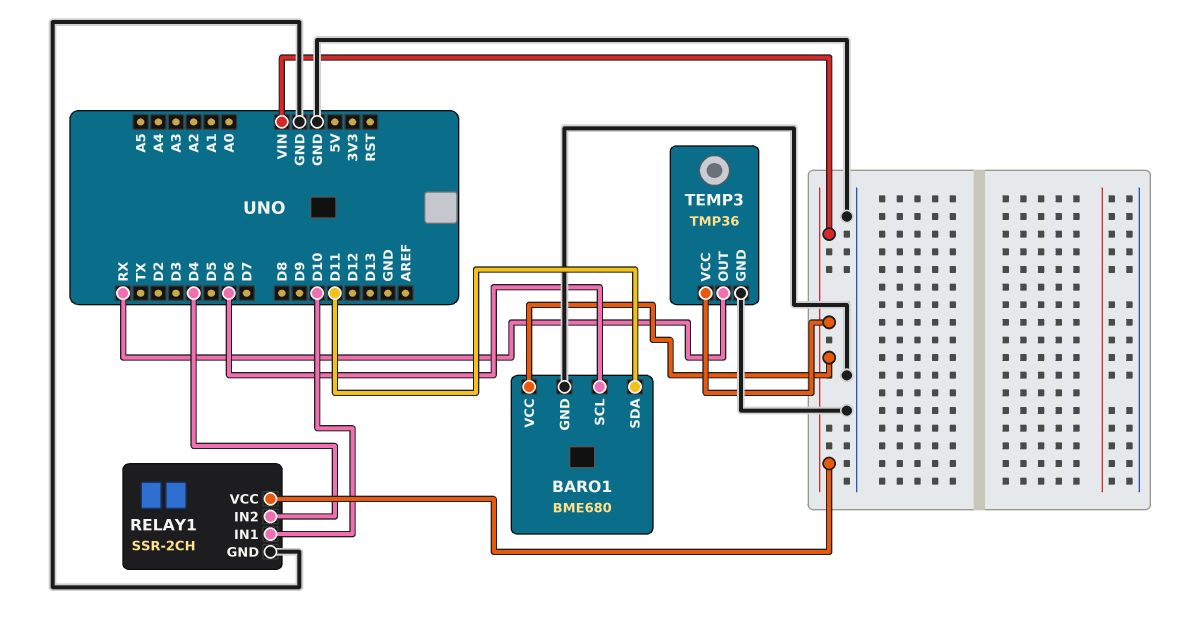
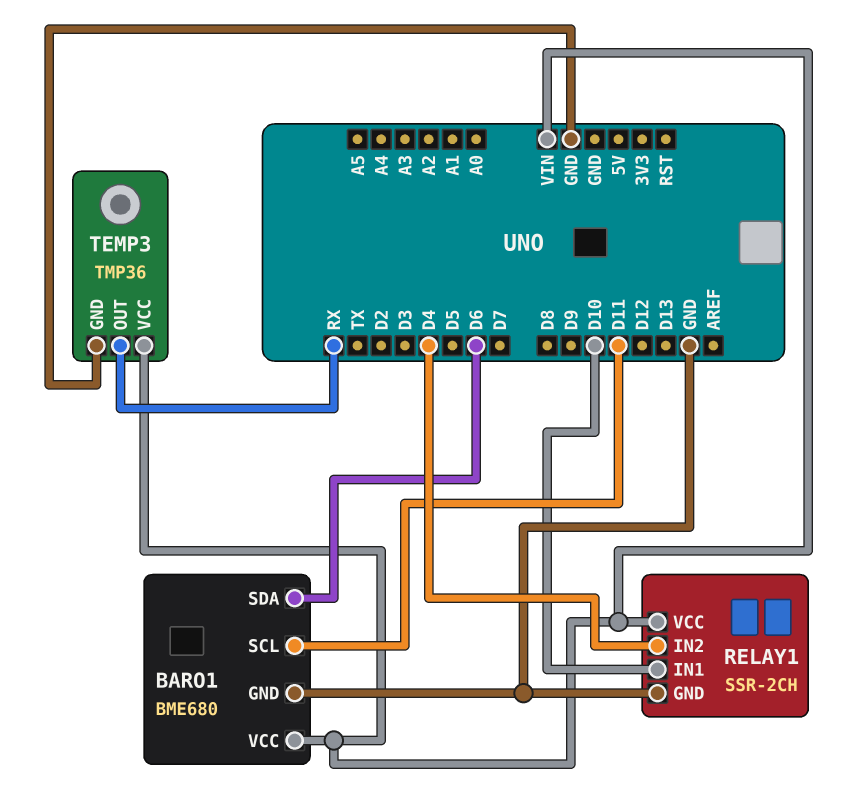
BARO1 pin SCL: D6 -> D11
BARO1 pin SDA: D11 -> D6

